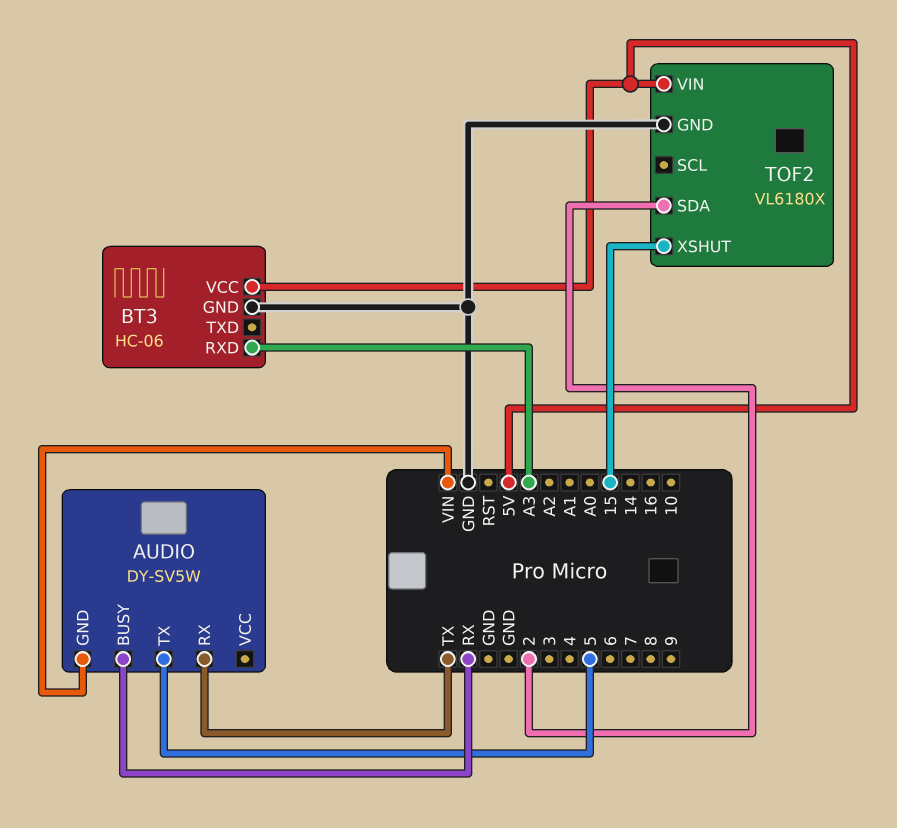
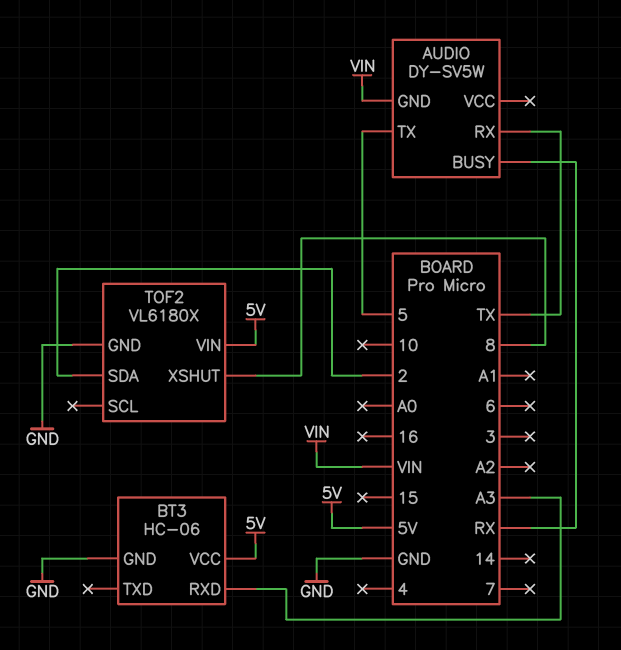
TOF2 pin XSHUT: 15 -> 8

